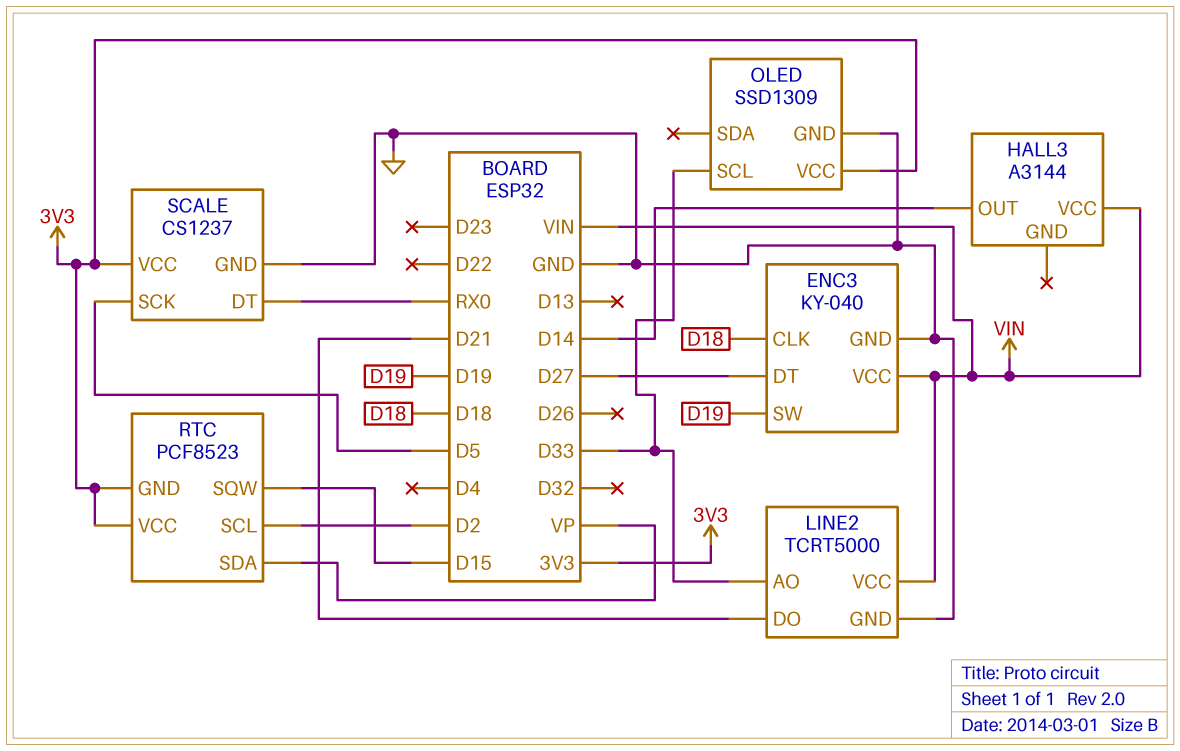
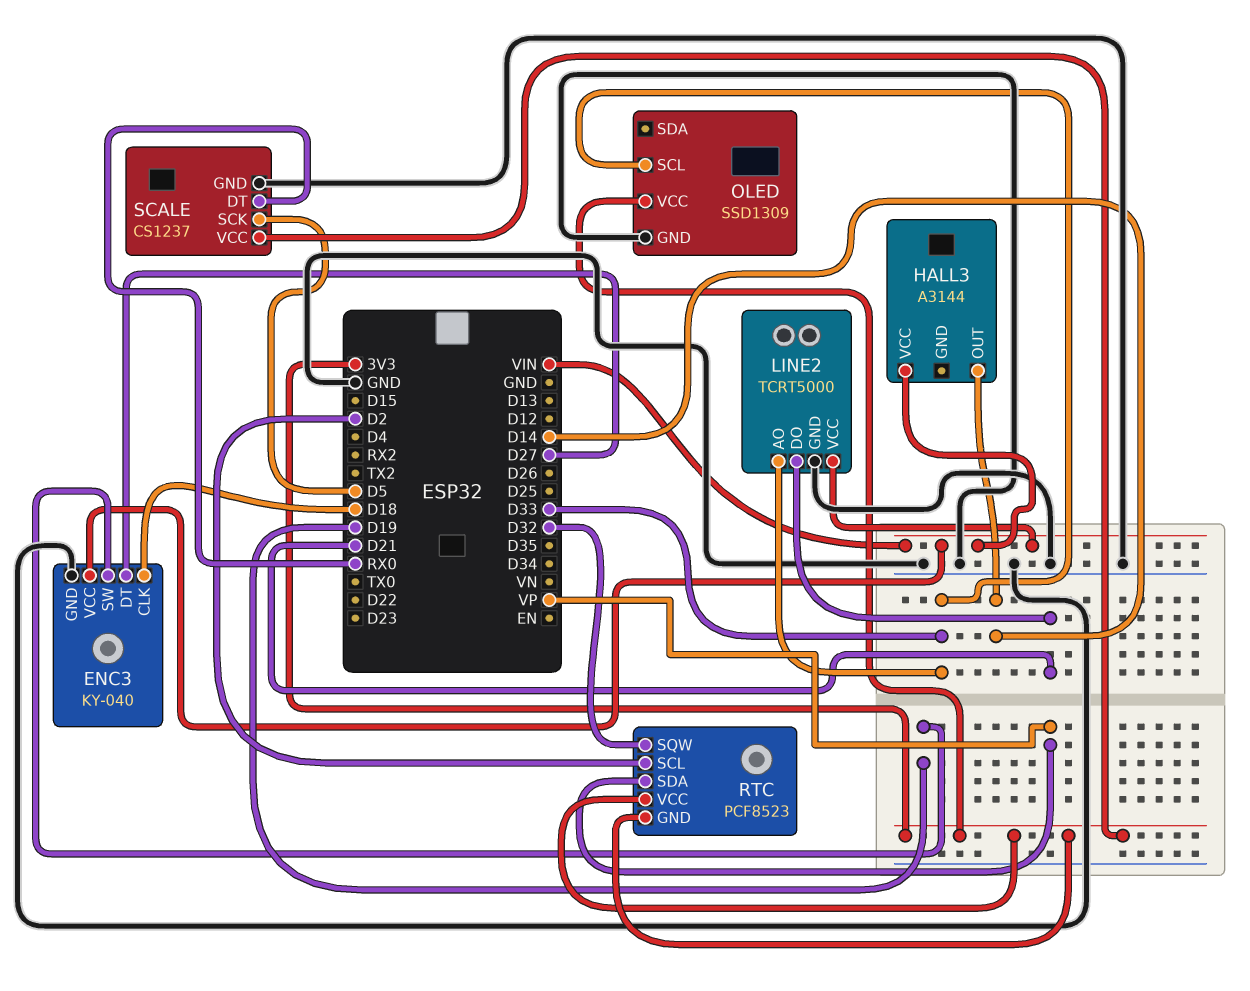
RTC pin SQW: D15 -> D32

